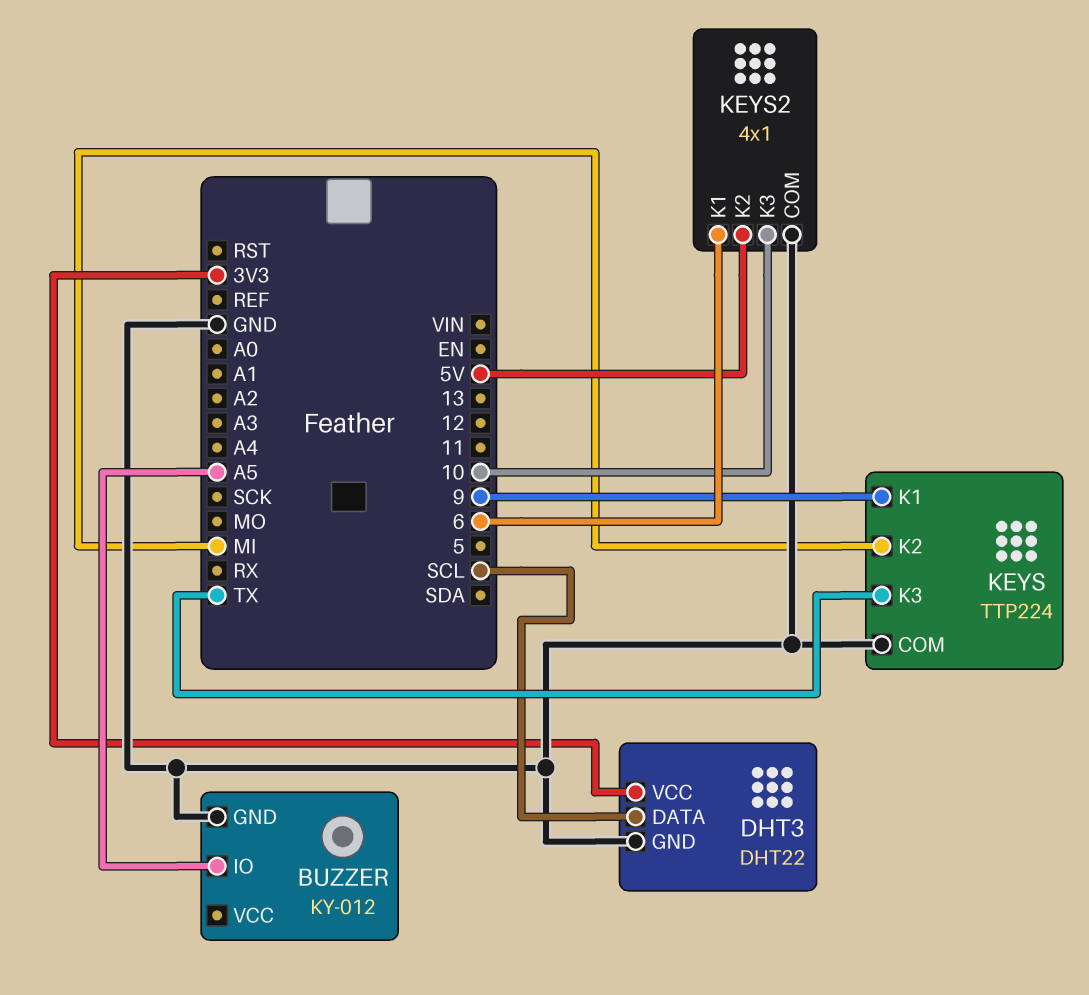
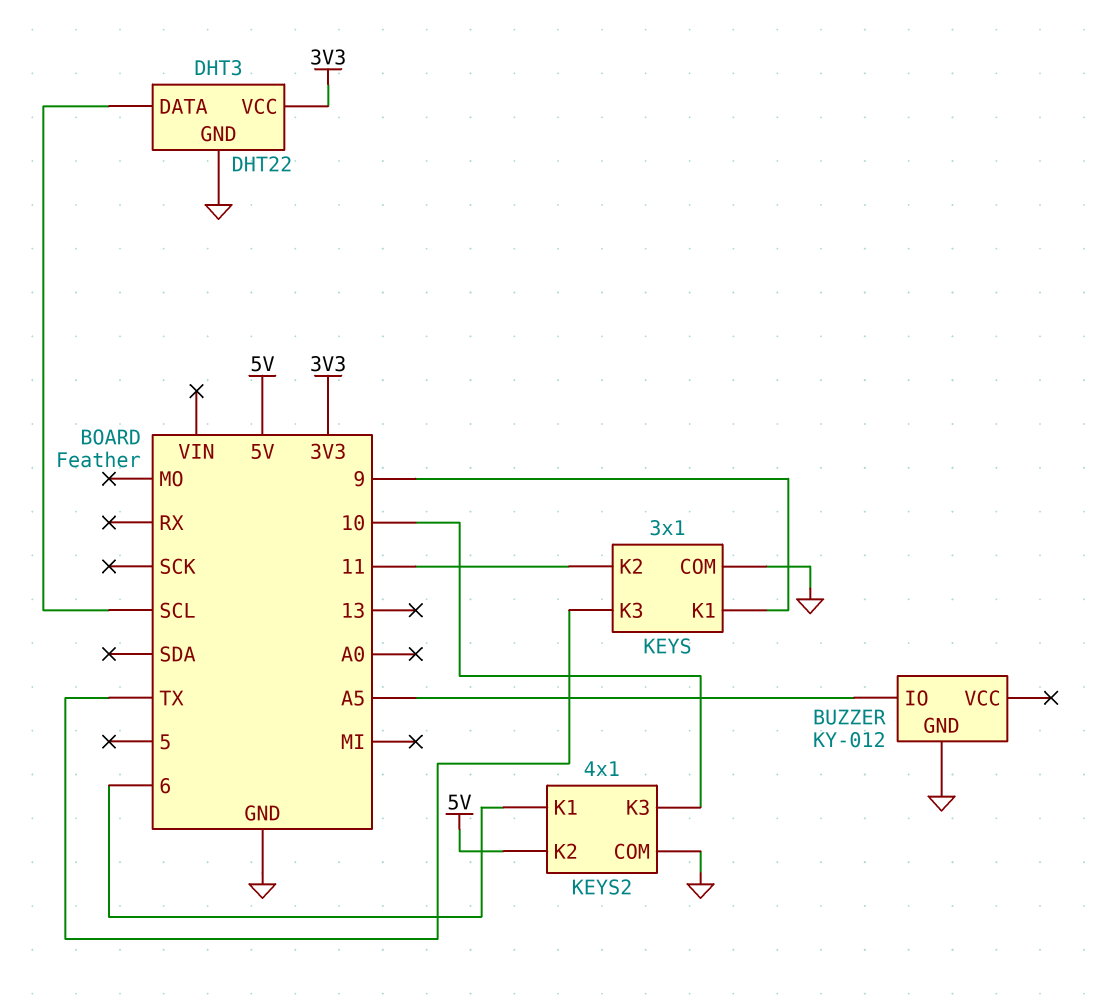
KEYS: TTP224 -> 3x1
KEYS pin K2: MI -> 11

